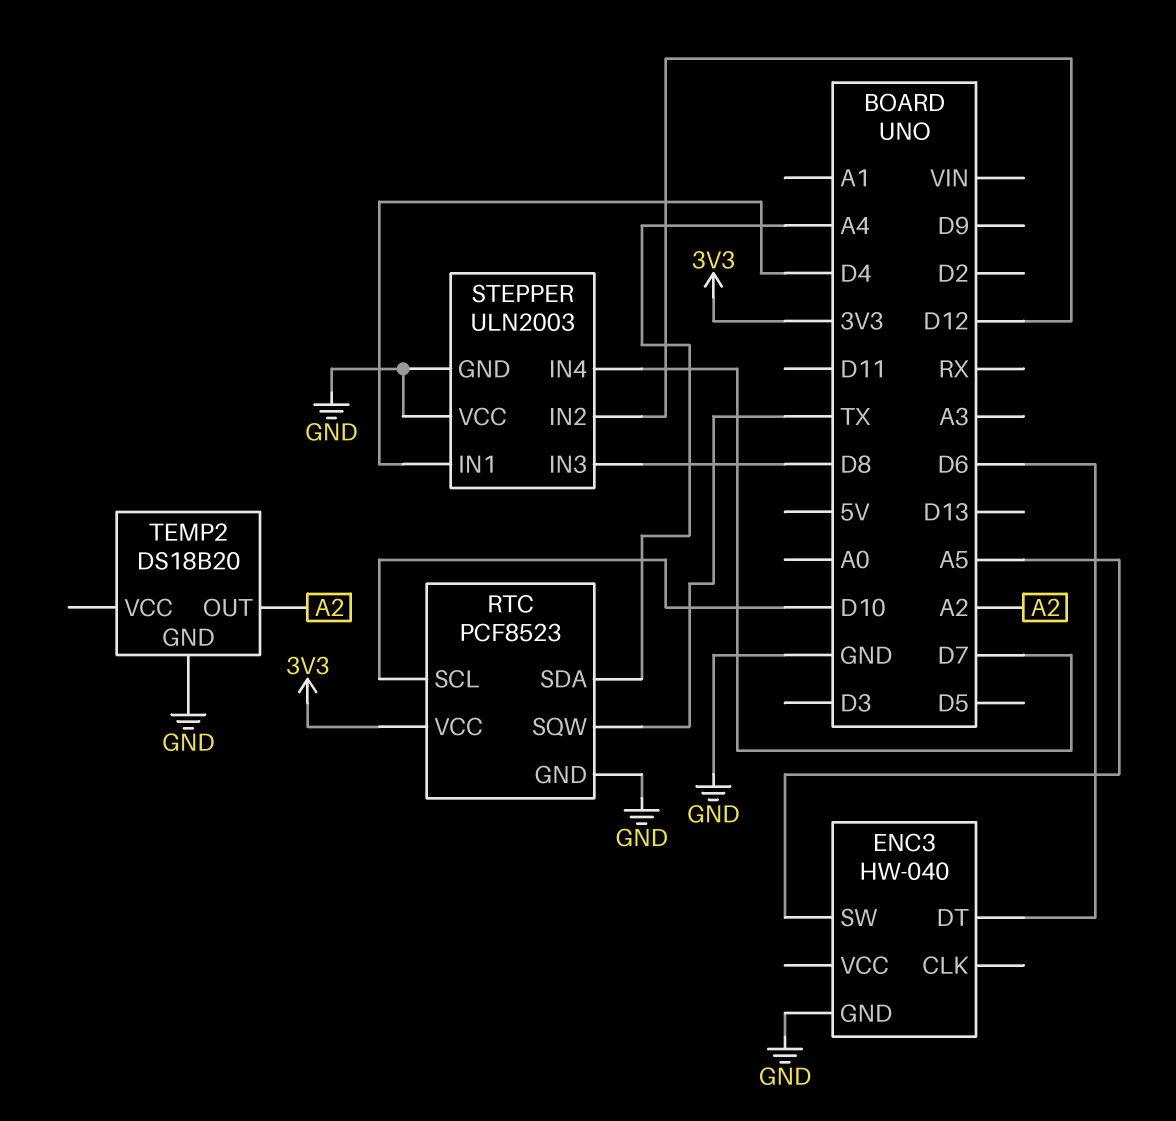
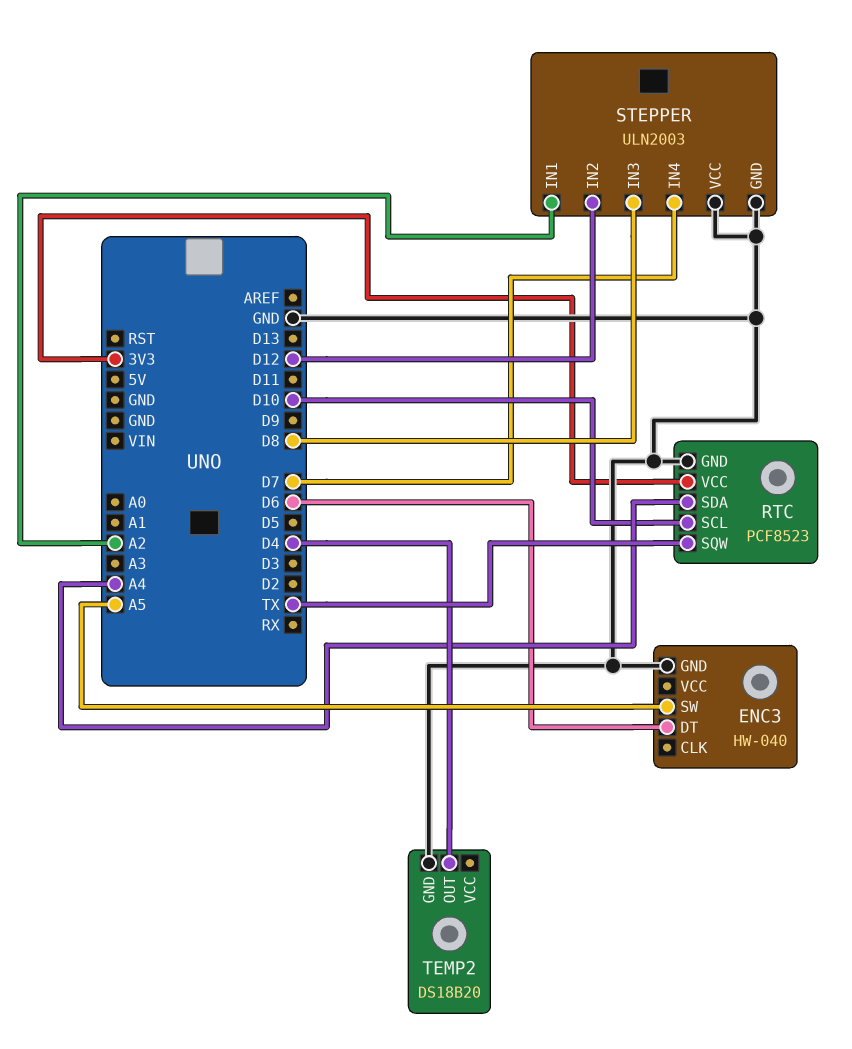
STEPPER pin IN1: D4 -> A2
TEMP2 pin OUT: A2 -> D4

